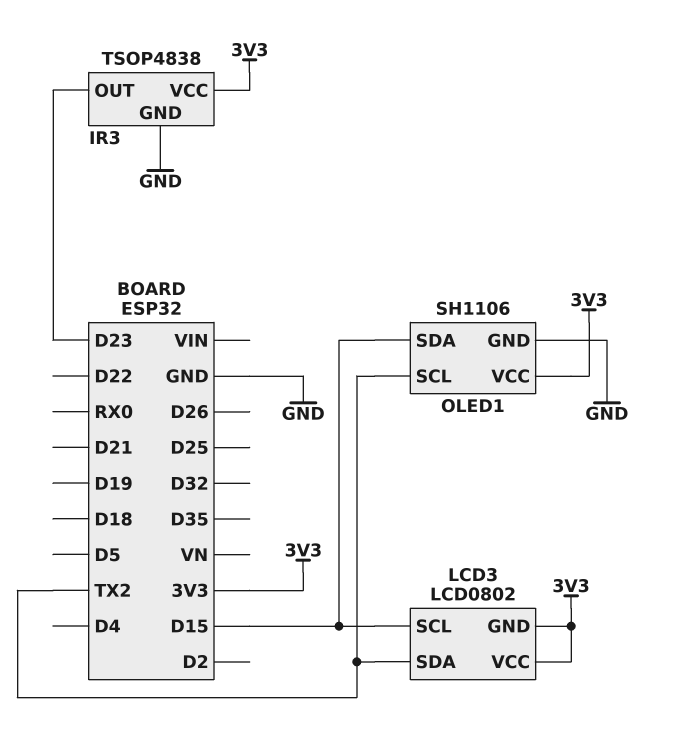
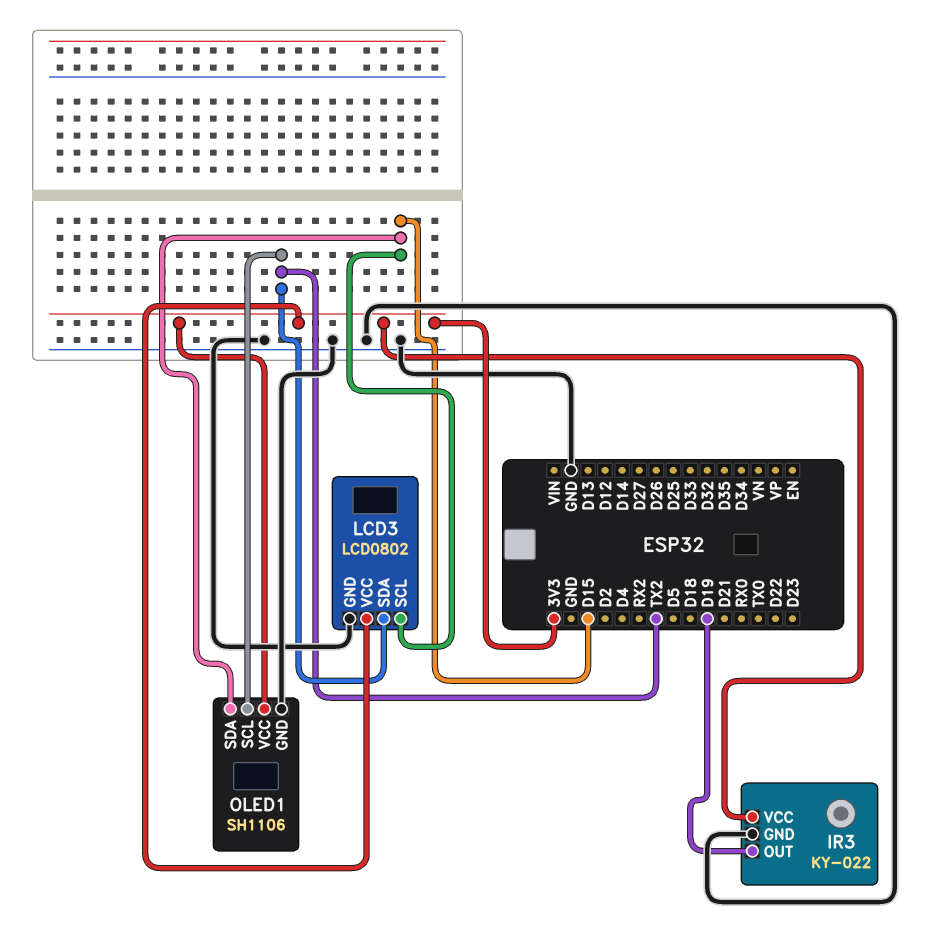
IR3: TSOP4838 -> KY-022
IR3 pin OUT: D23 -> D19
LCD3 pin GND: 3V3 -> GND

